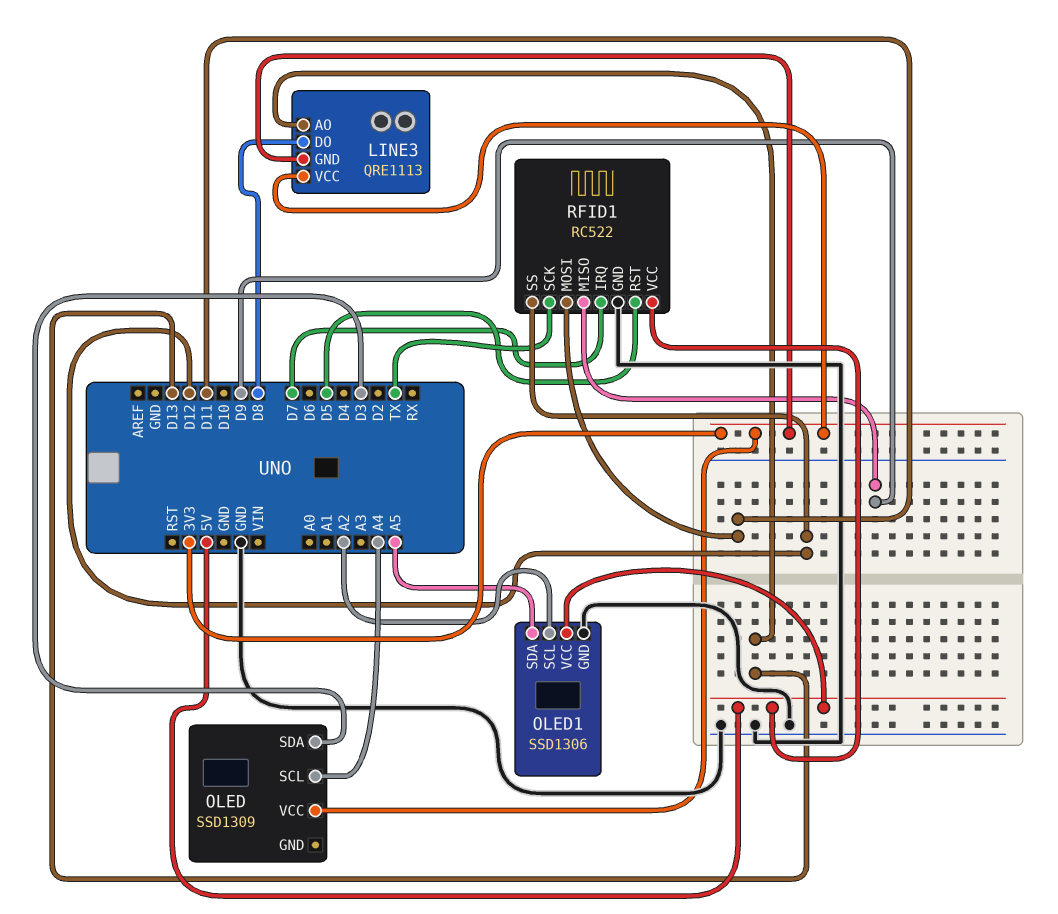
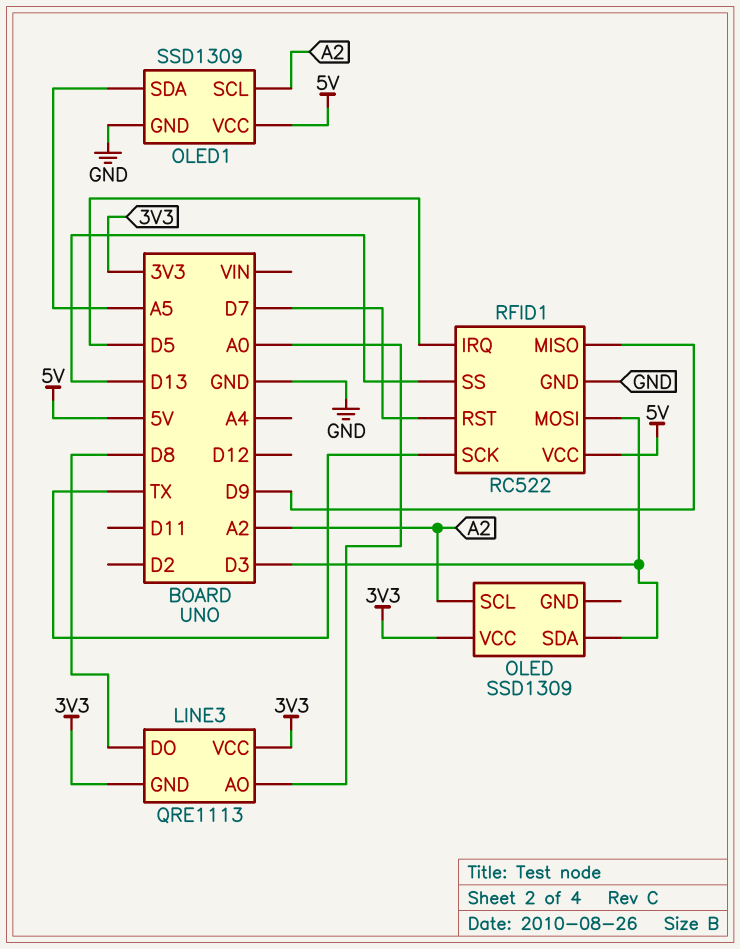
LINE3 pin AO: D13 -> A0
OLED pin SCL: A4 -> A2
OLED1: SSD1306 -> SSD1309
RFID1 pin IRQ: D7 -> D5
RFID1 pin MOSI: D11 -> D3
RFID1 pin RST: D5 -> D7
RFID1 pin SS: D12 -> D13

